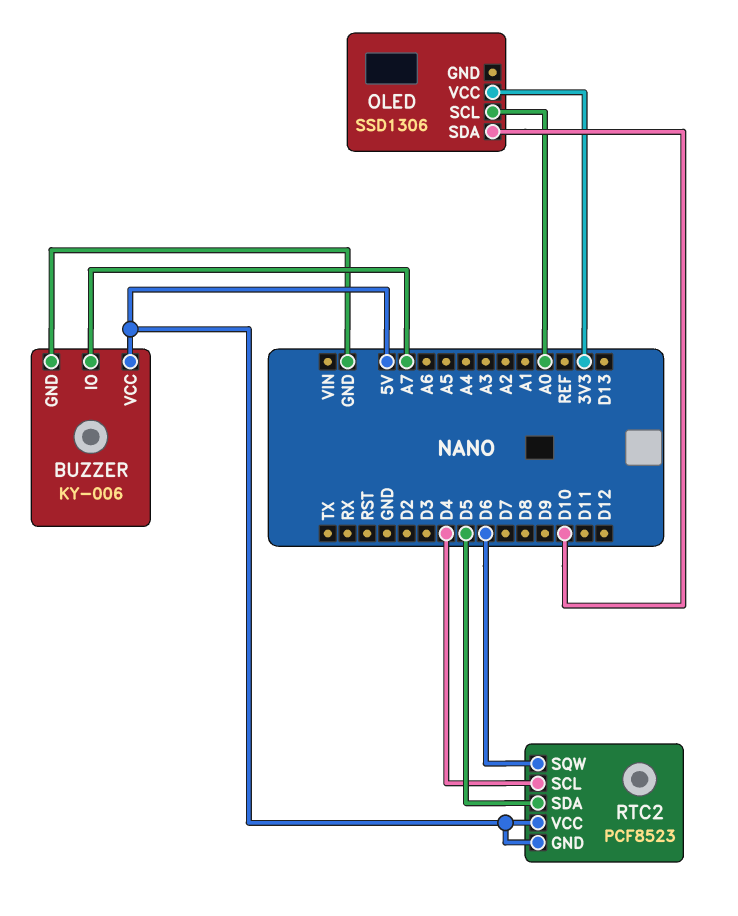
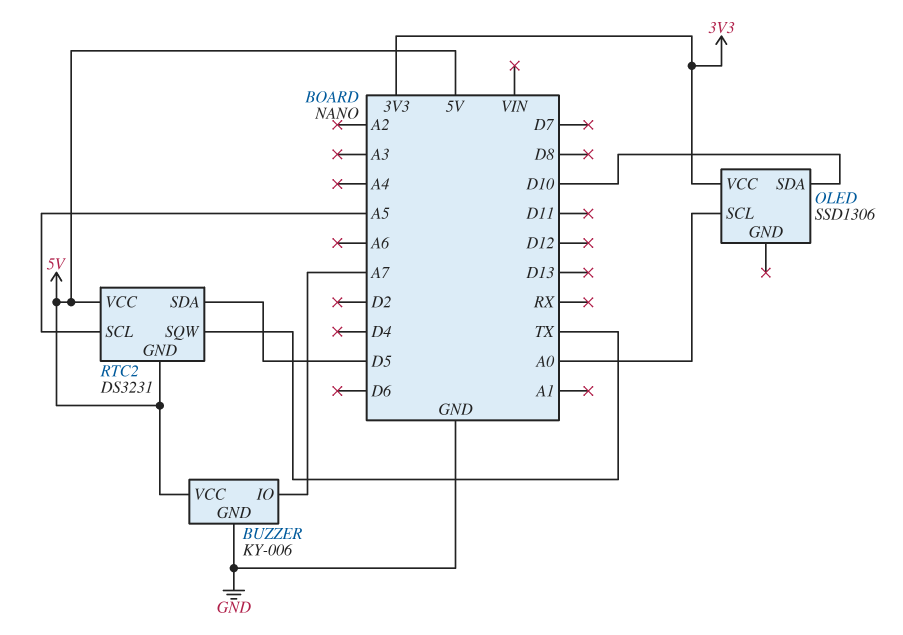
RTC2: PCF8523 -> DS3231
RTC2 pin SCL: D4 -> A5
RTC2 pin SQW: D6 -> TX

